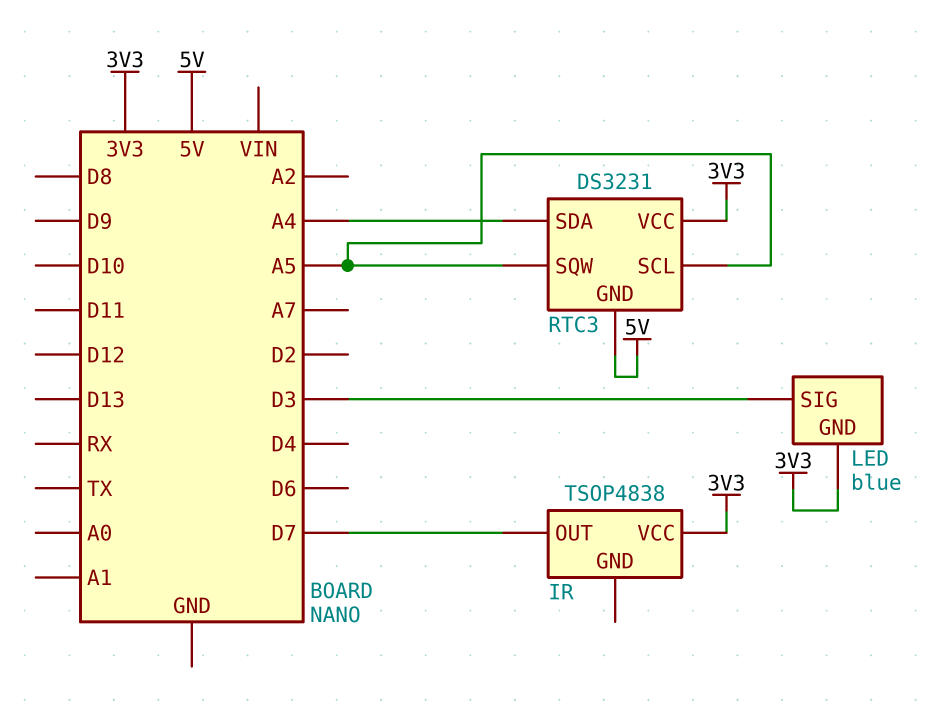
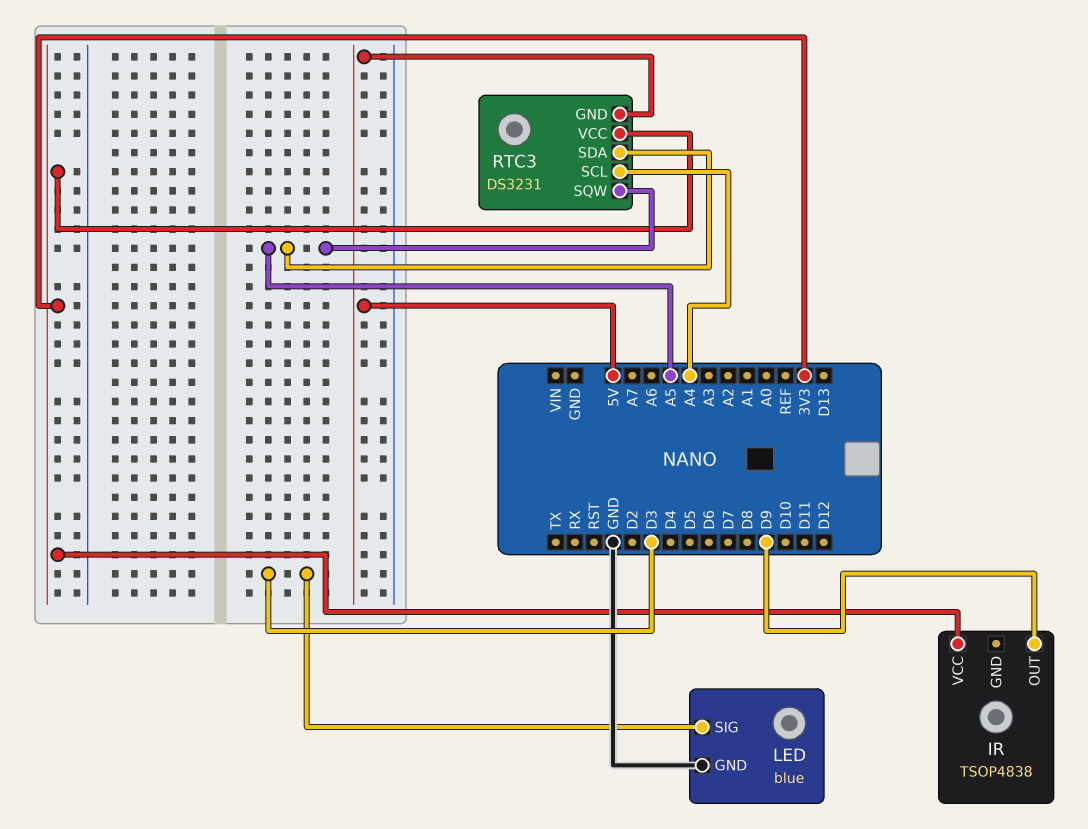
IR pin OUT: D7 -> D9
LED pin GND: 3V3 -> GND
RTC3 pin SCL: A5 -> A4
RTC3 pin SDA: A4 -> A5

